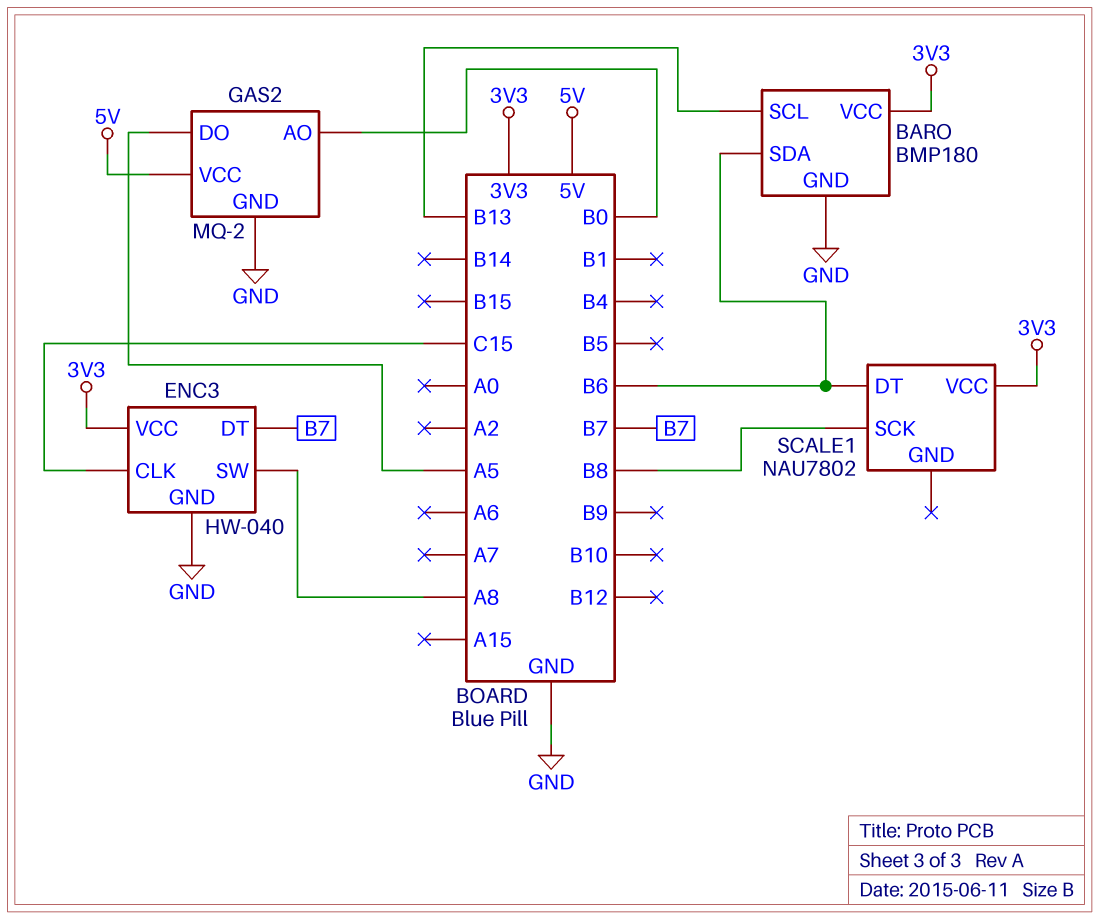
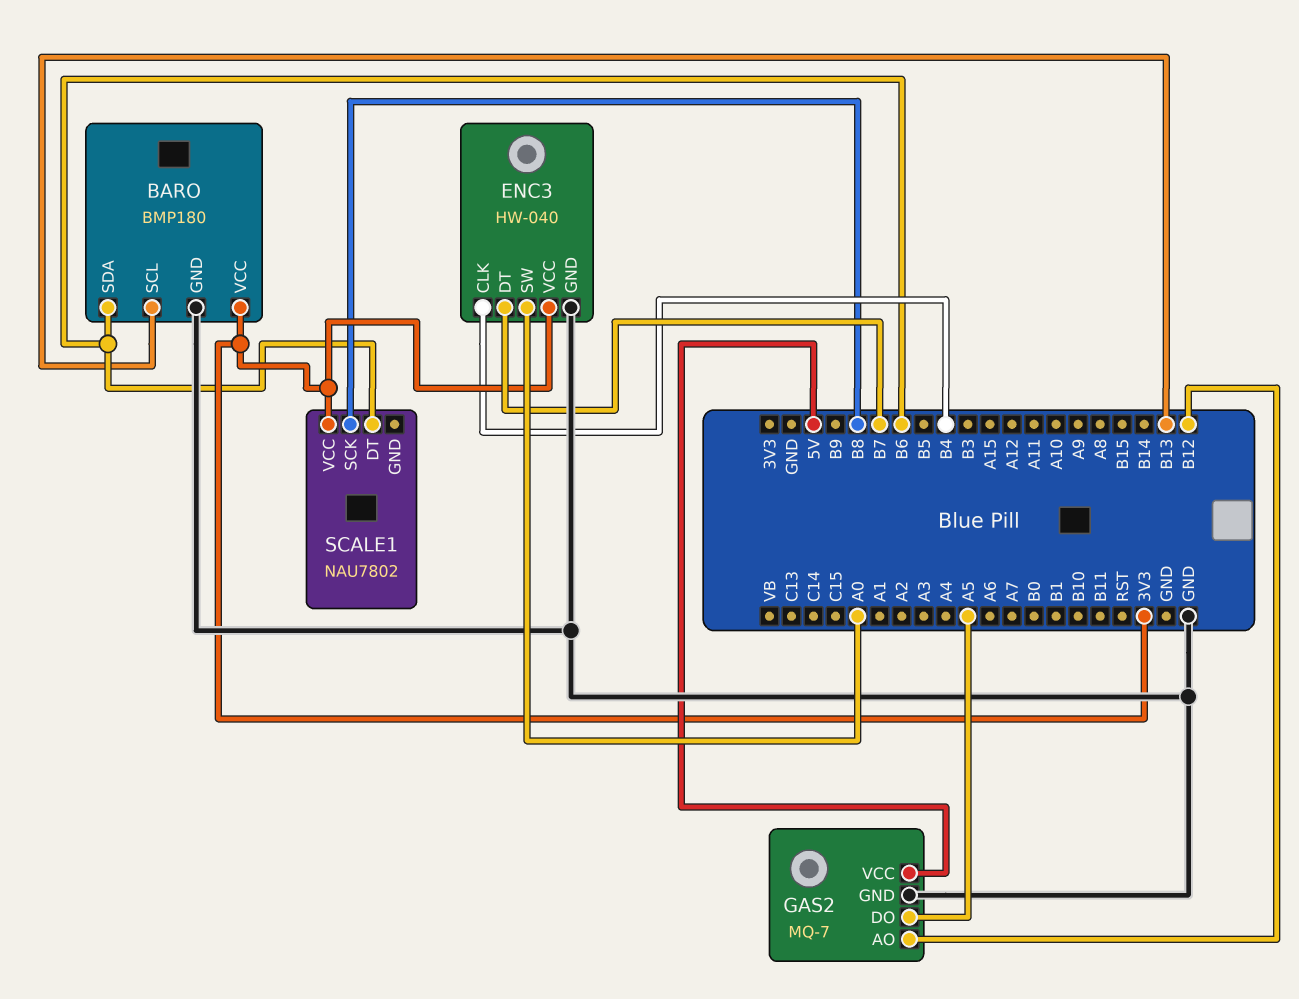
ENC3 pin CLK: C15 -> B4
ENC3 pin SW: A8 -> A0
GAS2: MQ-2 -> MQ-7
GAS2 pin AO: B0 -> B12

